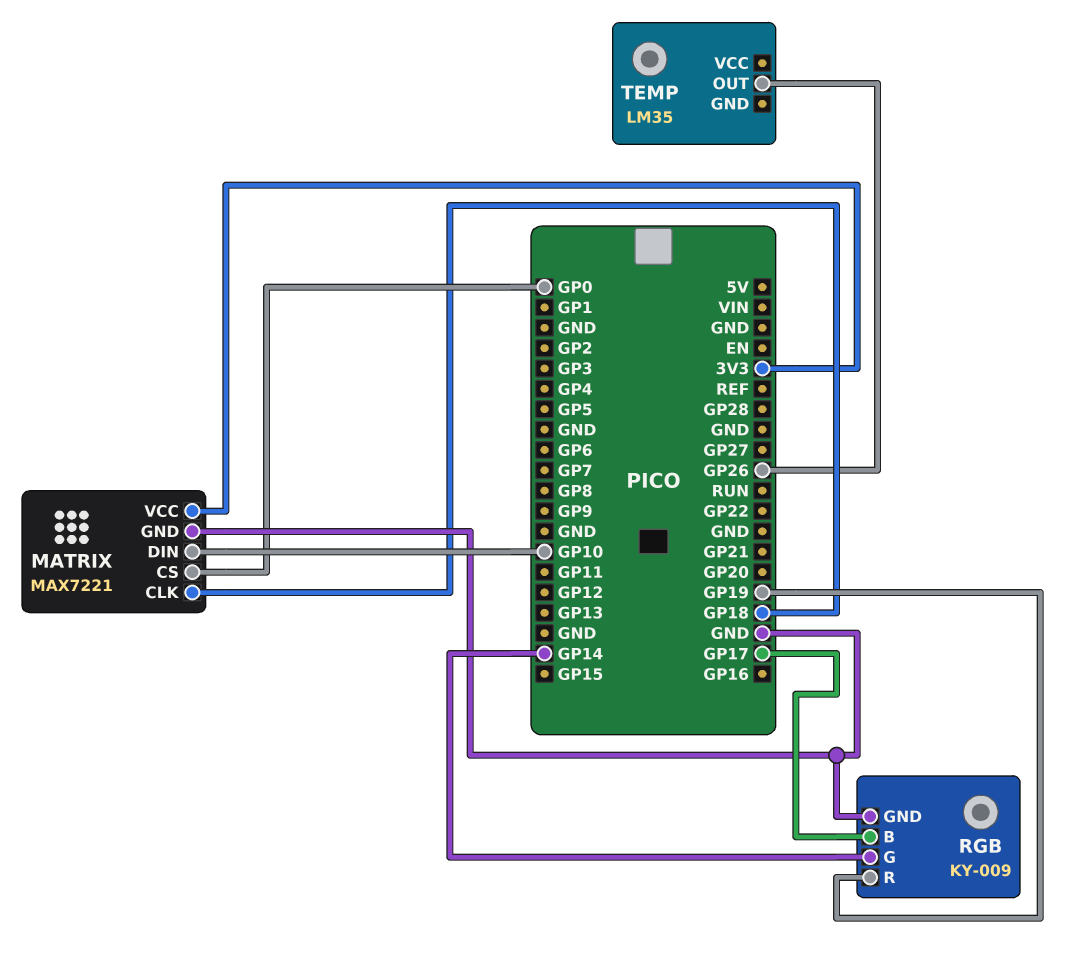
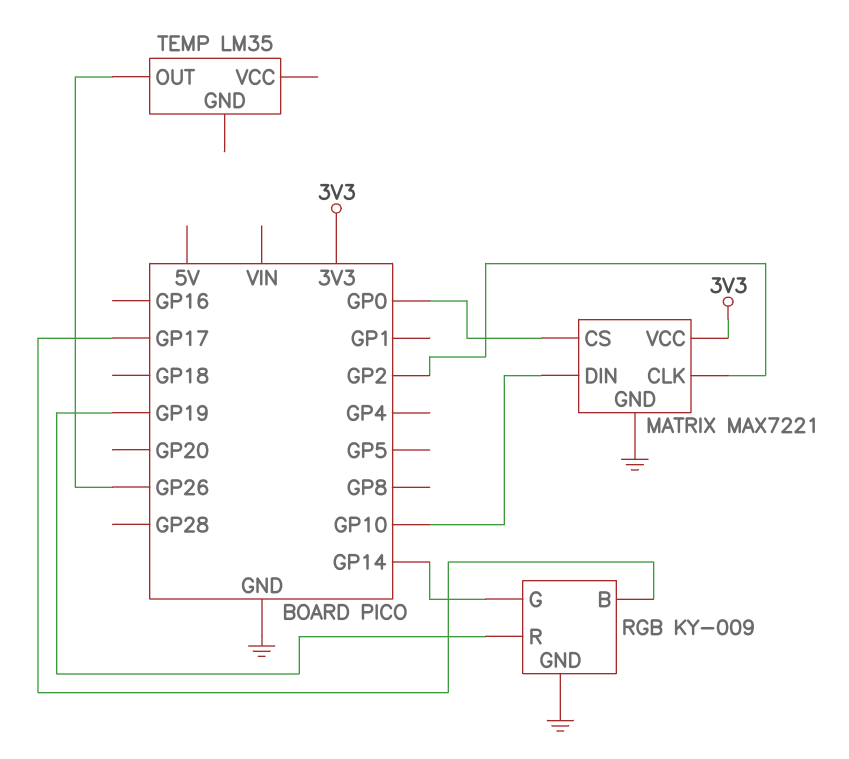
MATRIX pin CLK: GP18 -> GP2

